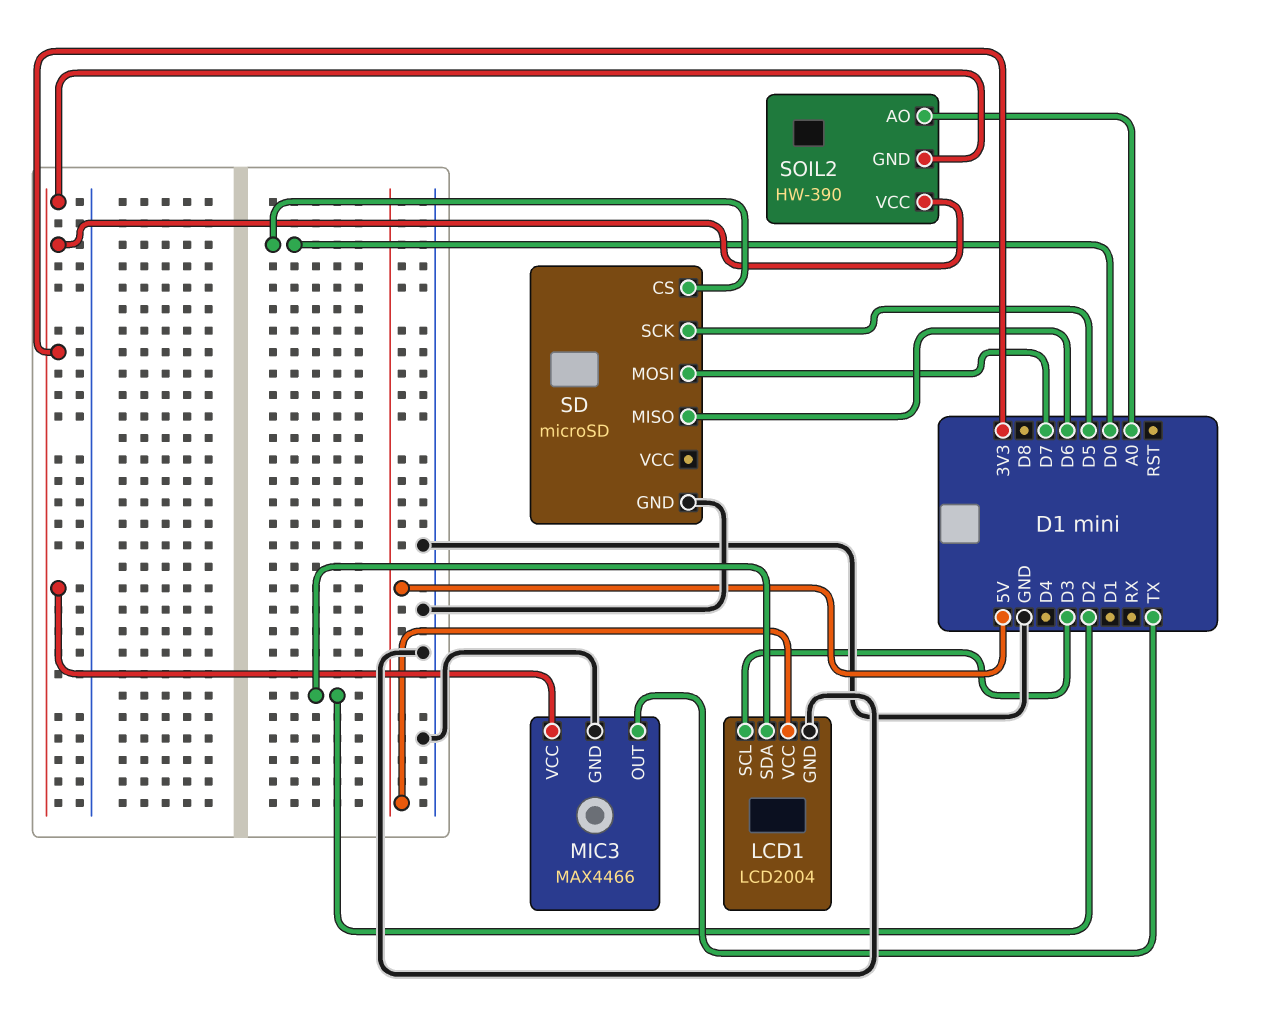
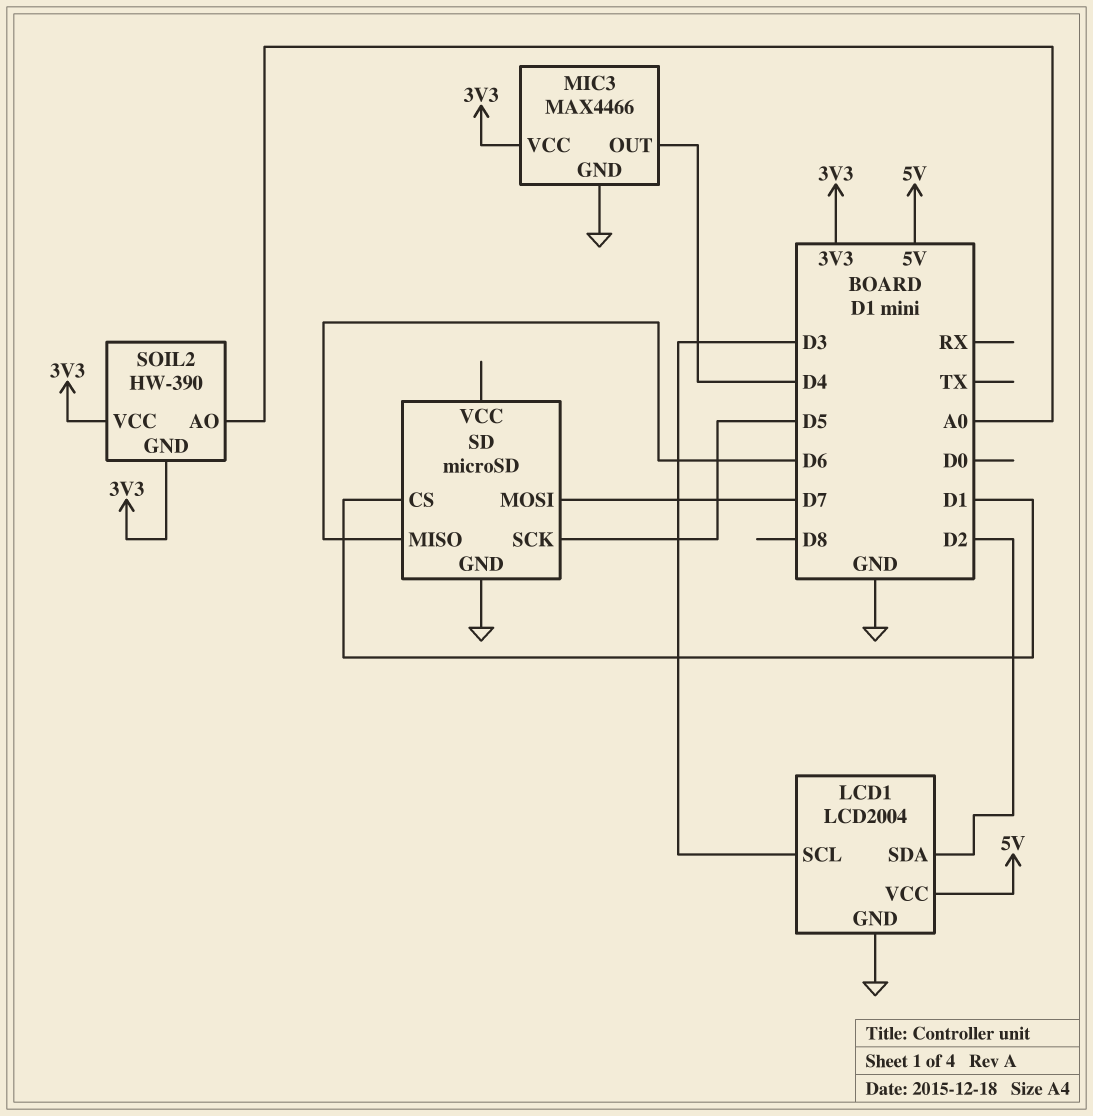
MIC3 pin OUT: TX -> D4
SD pin CS: D0 -> D1

